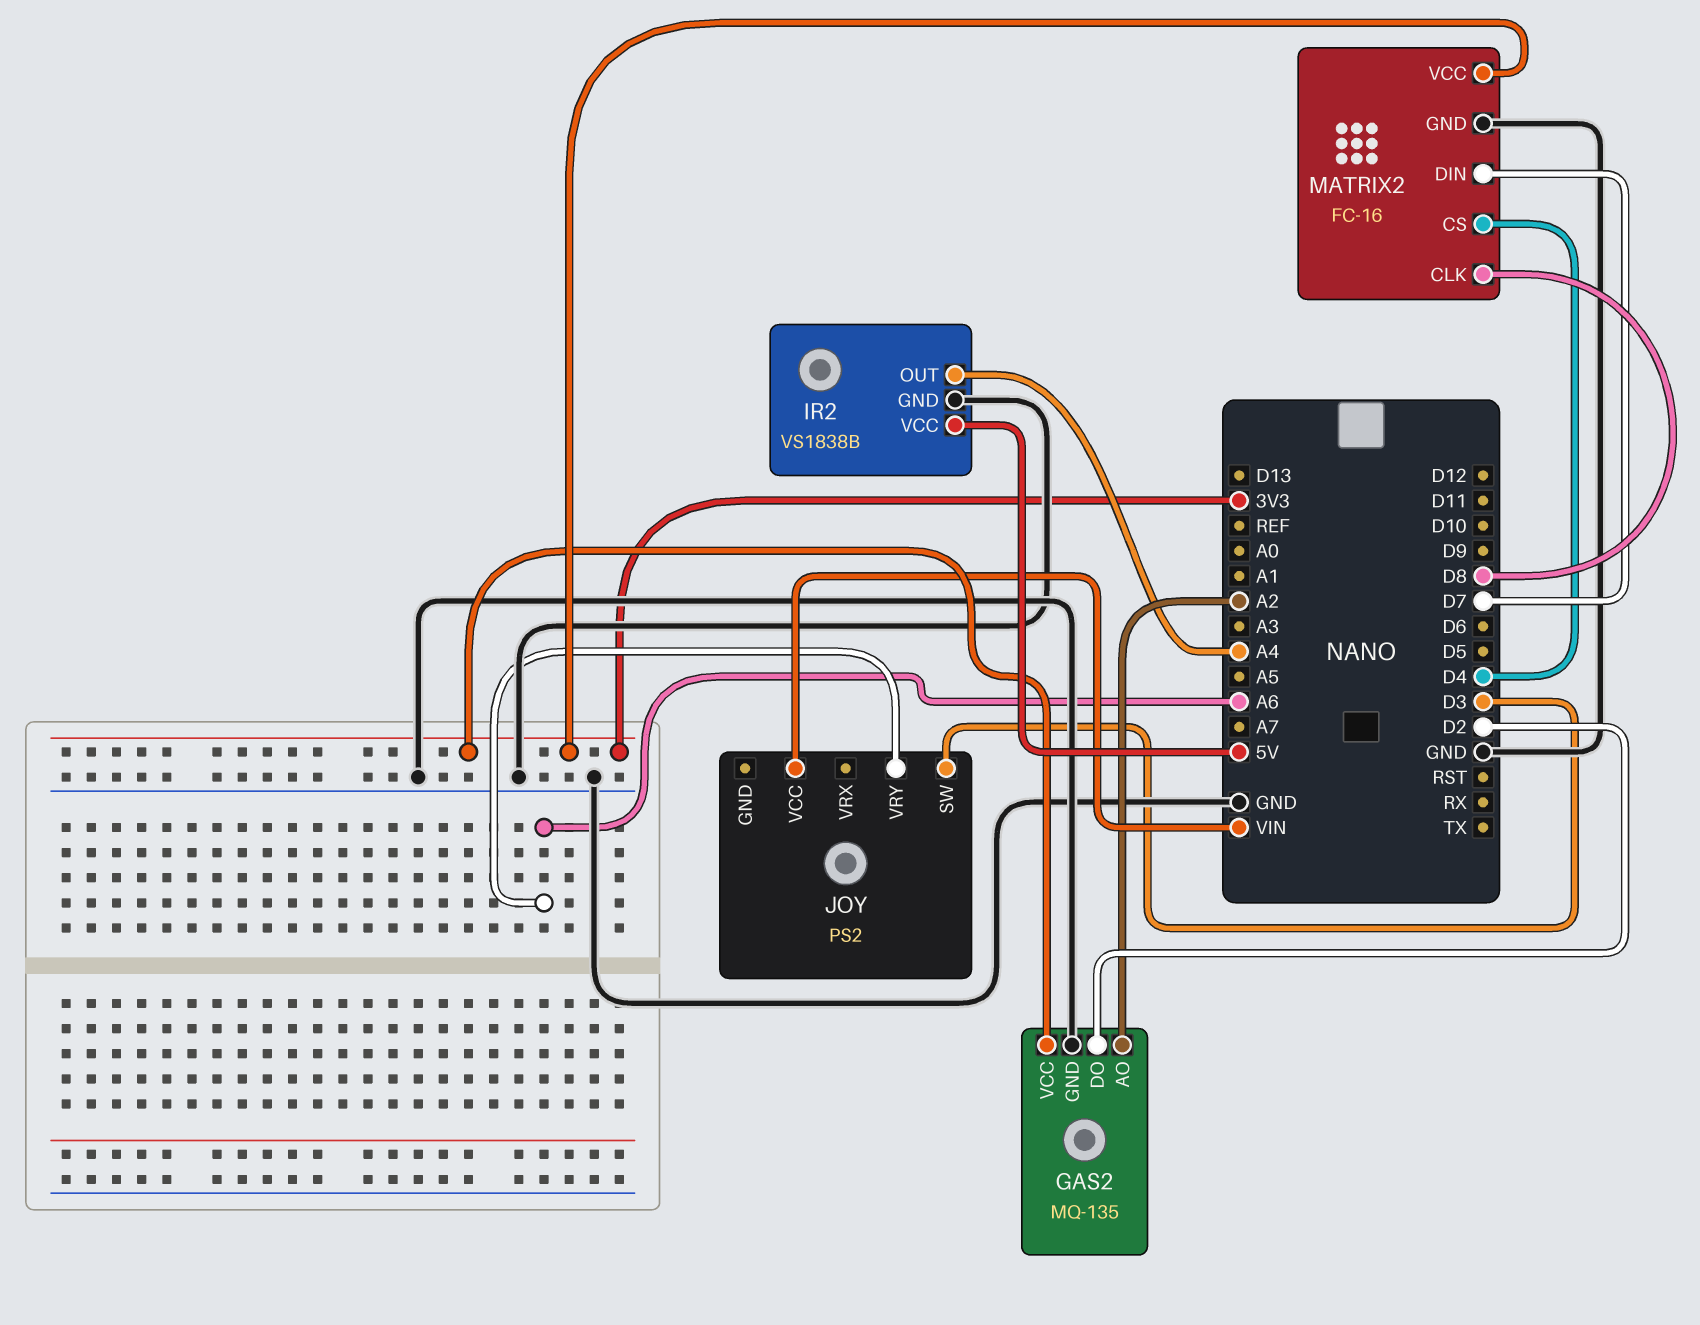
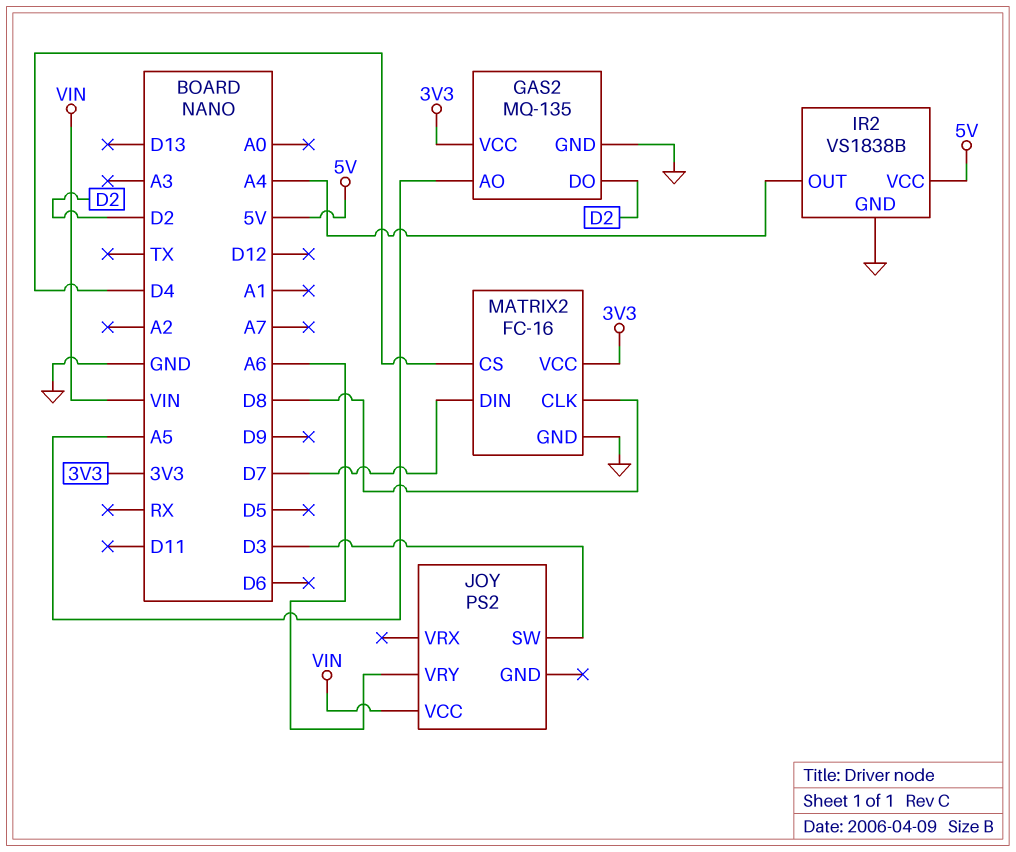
GAS2 pin AO: A2 -> A5

